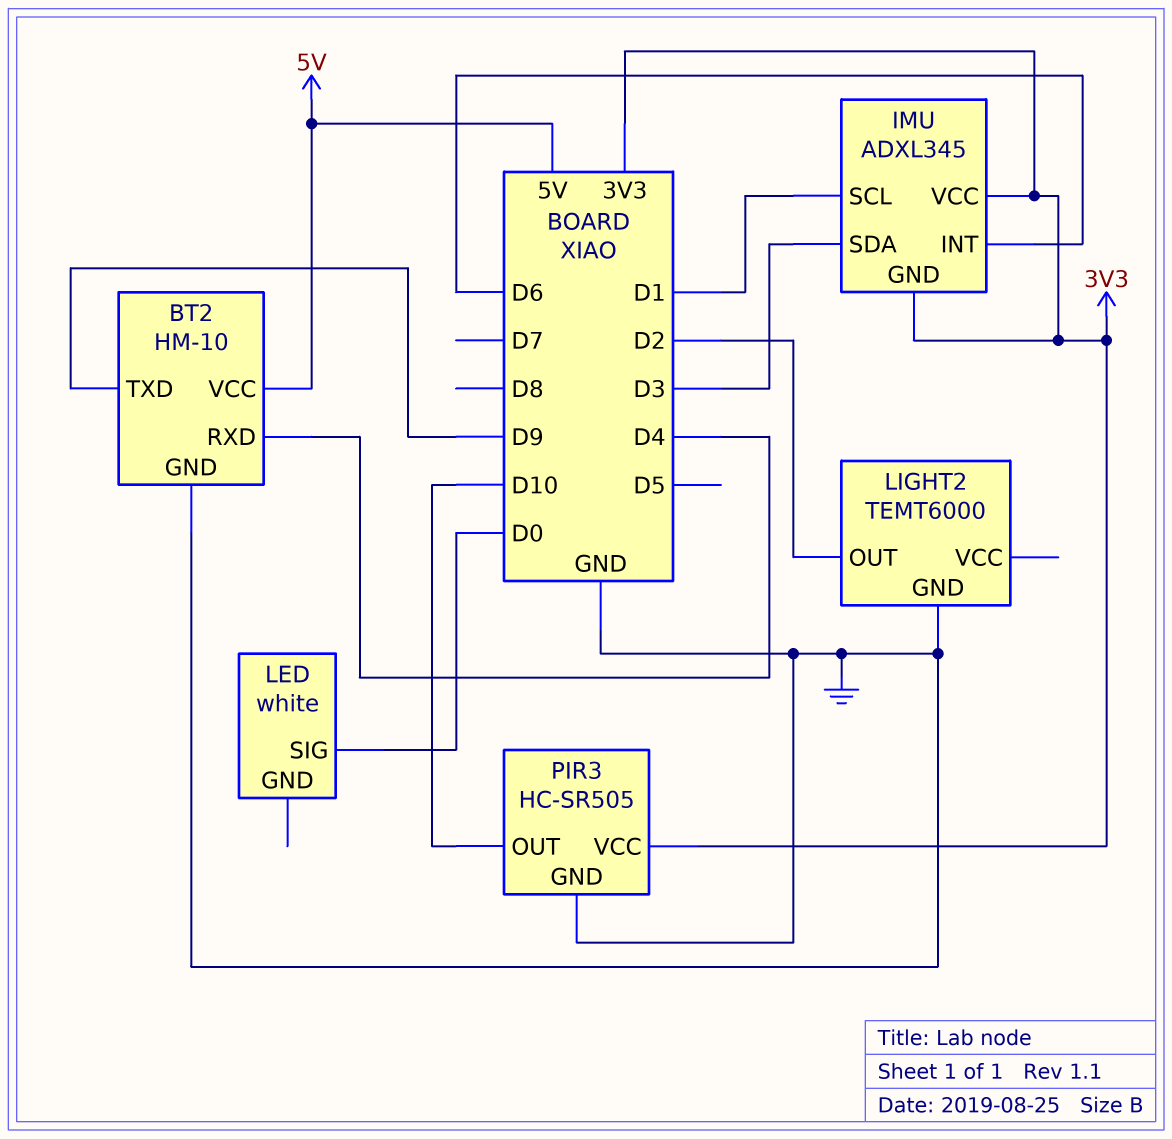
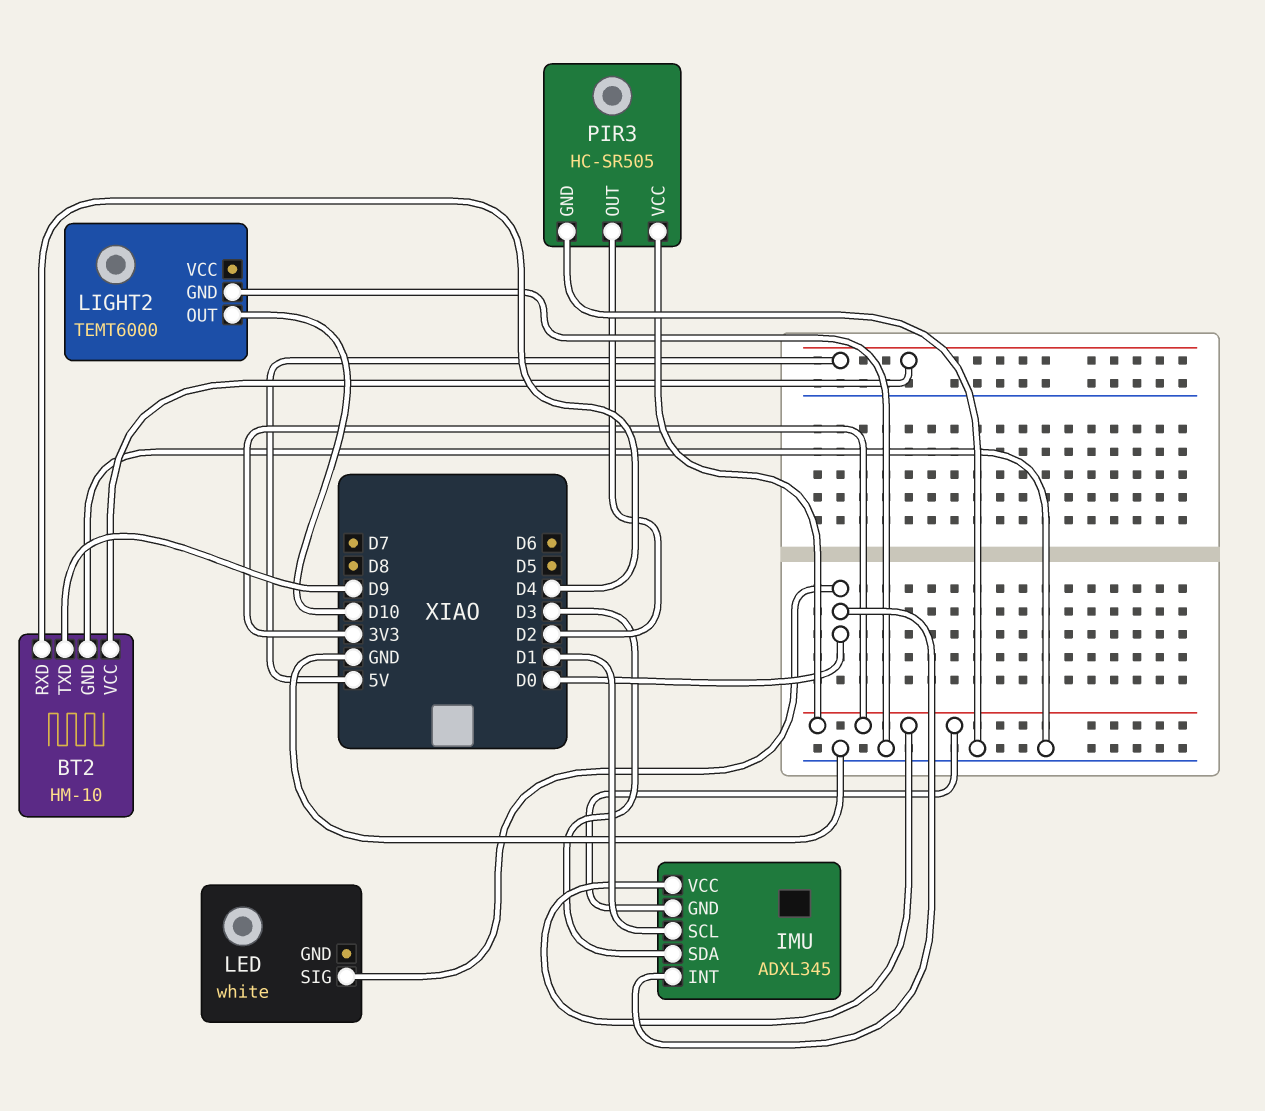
IMU pin INT: D6 -> D0
LIGHT2 pin OUT: D2 -> D10
PIR3 pin OUT: D10 -> D2

